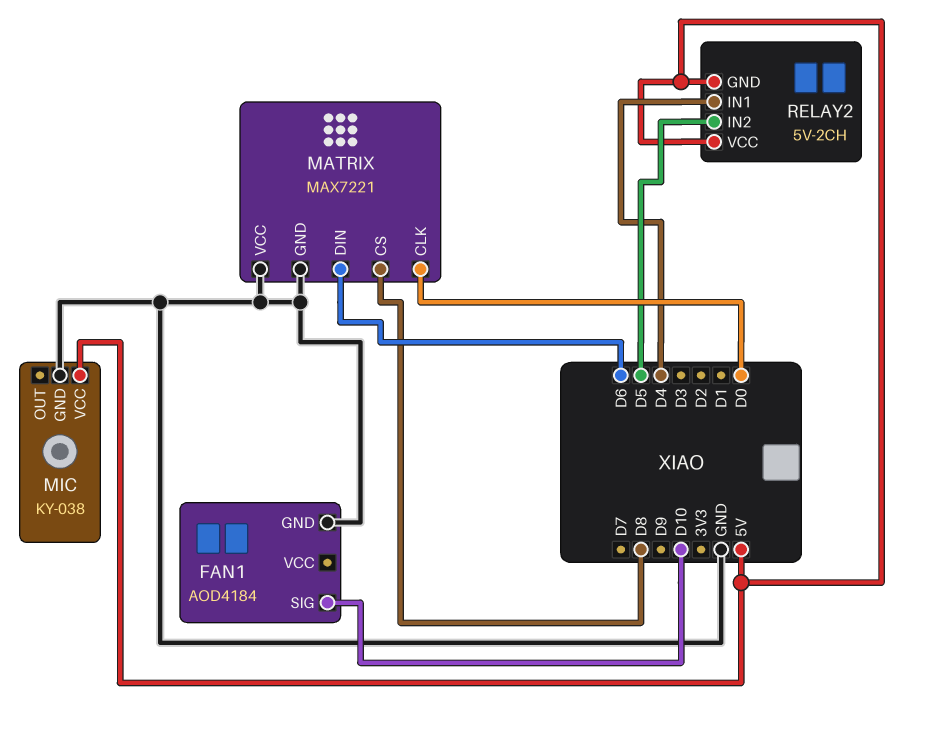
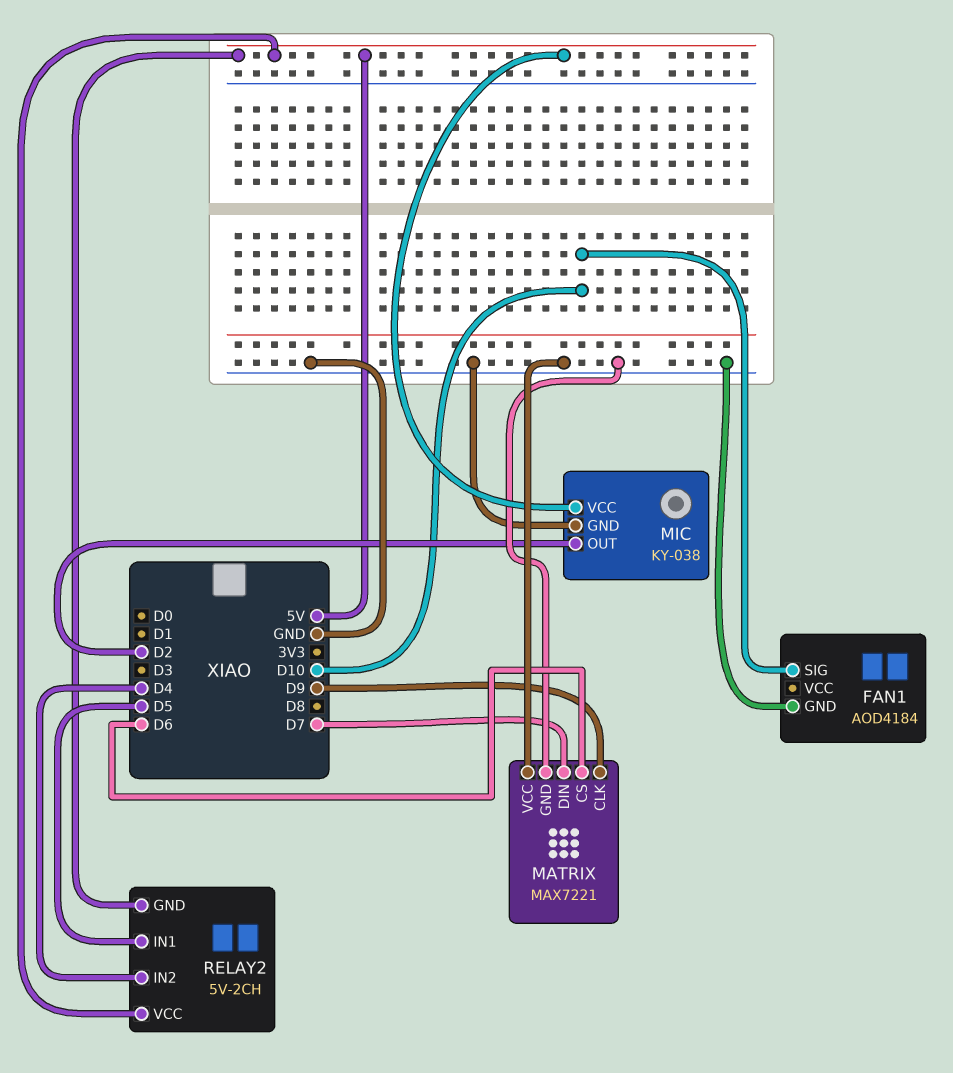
MATRIX pin CLK: D0 -> D9
MATRIX pin CS: D8 -> D6
MATRIX pin DIN: D6 -> D7
MIC pin OUT: none -> D2
RELAY2 pin IN1: D4 -> D5
RELAY2 pin IN2: D5 -> D4

